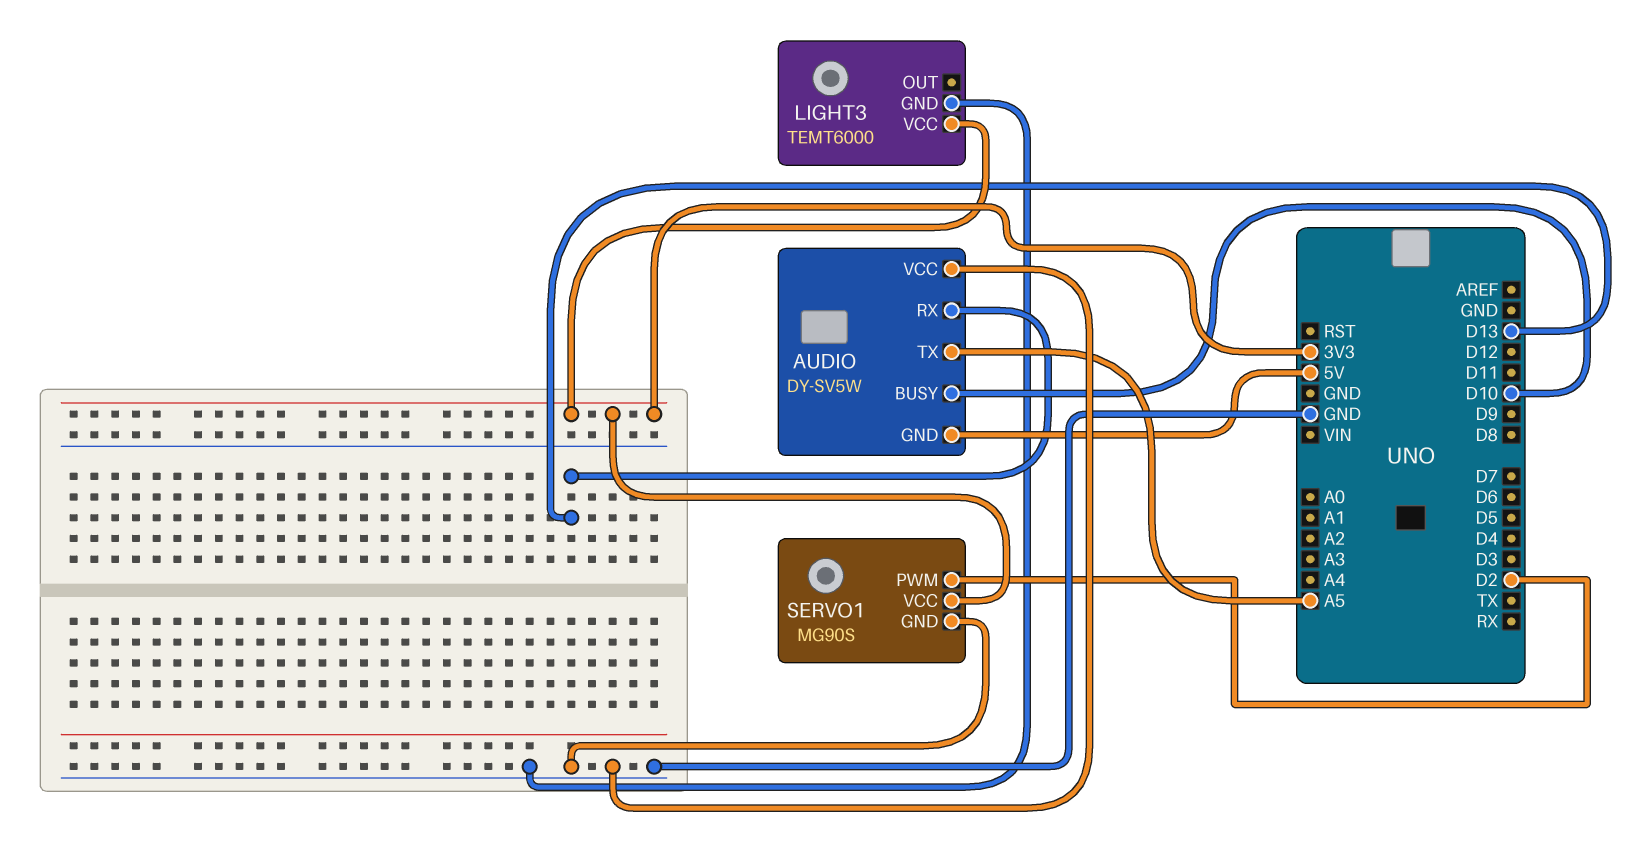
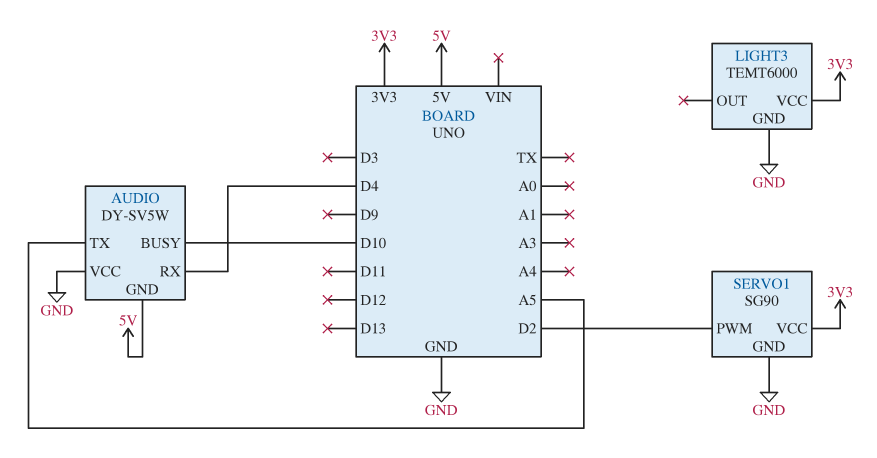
AUDIO pin RX: D13 -> D4
SERVO1: MG90S -> SG90

